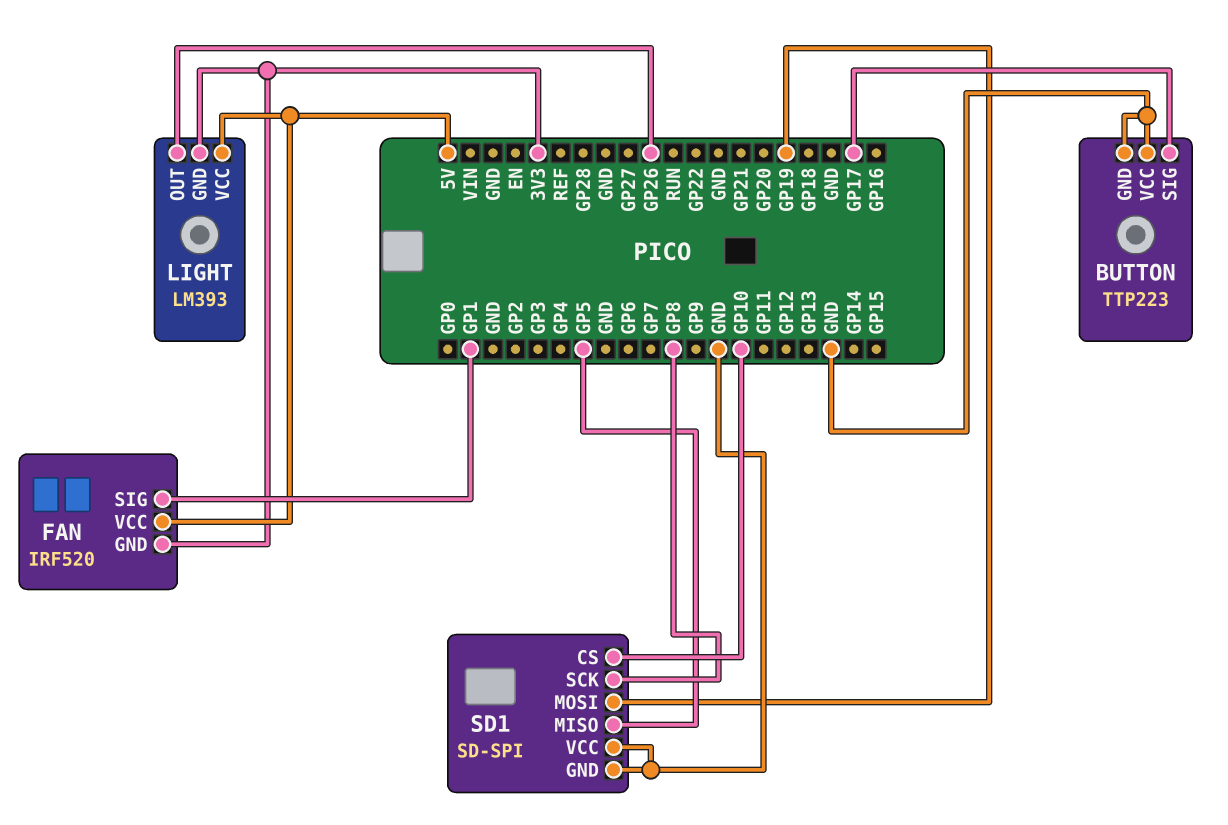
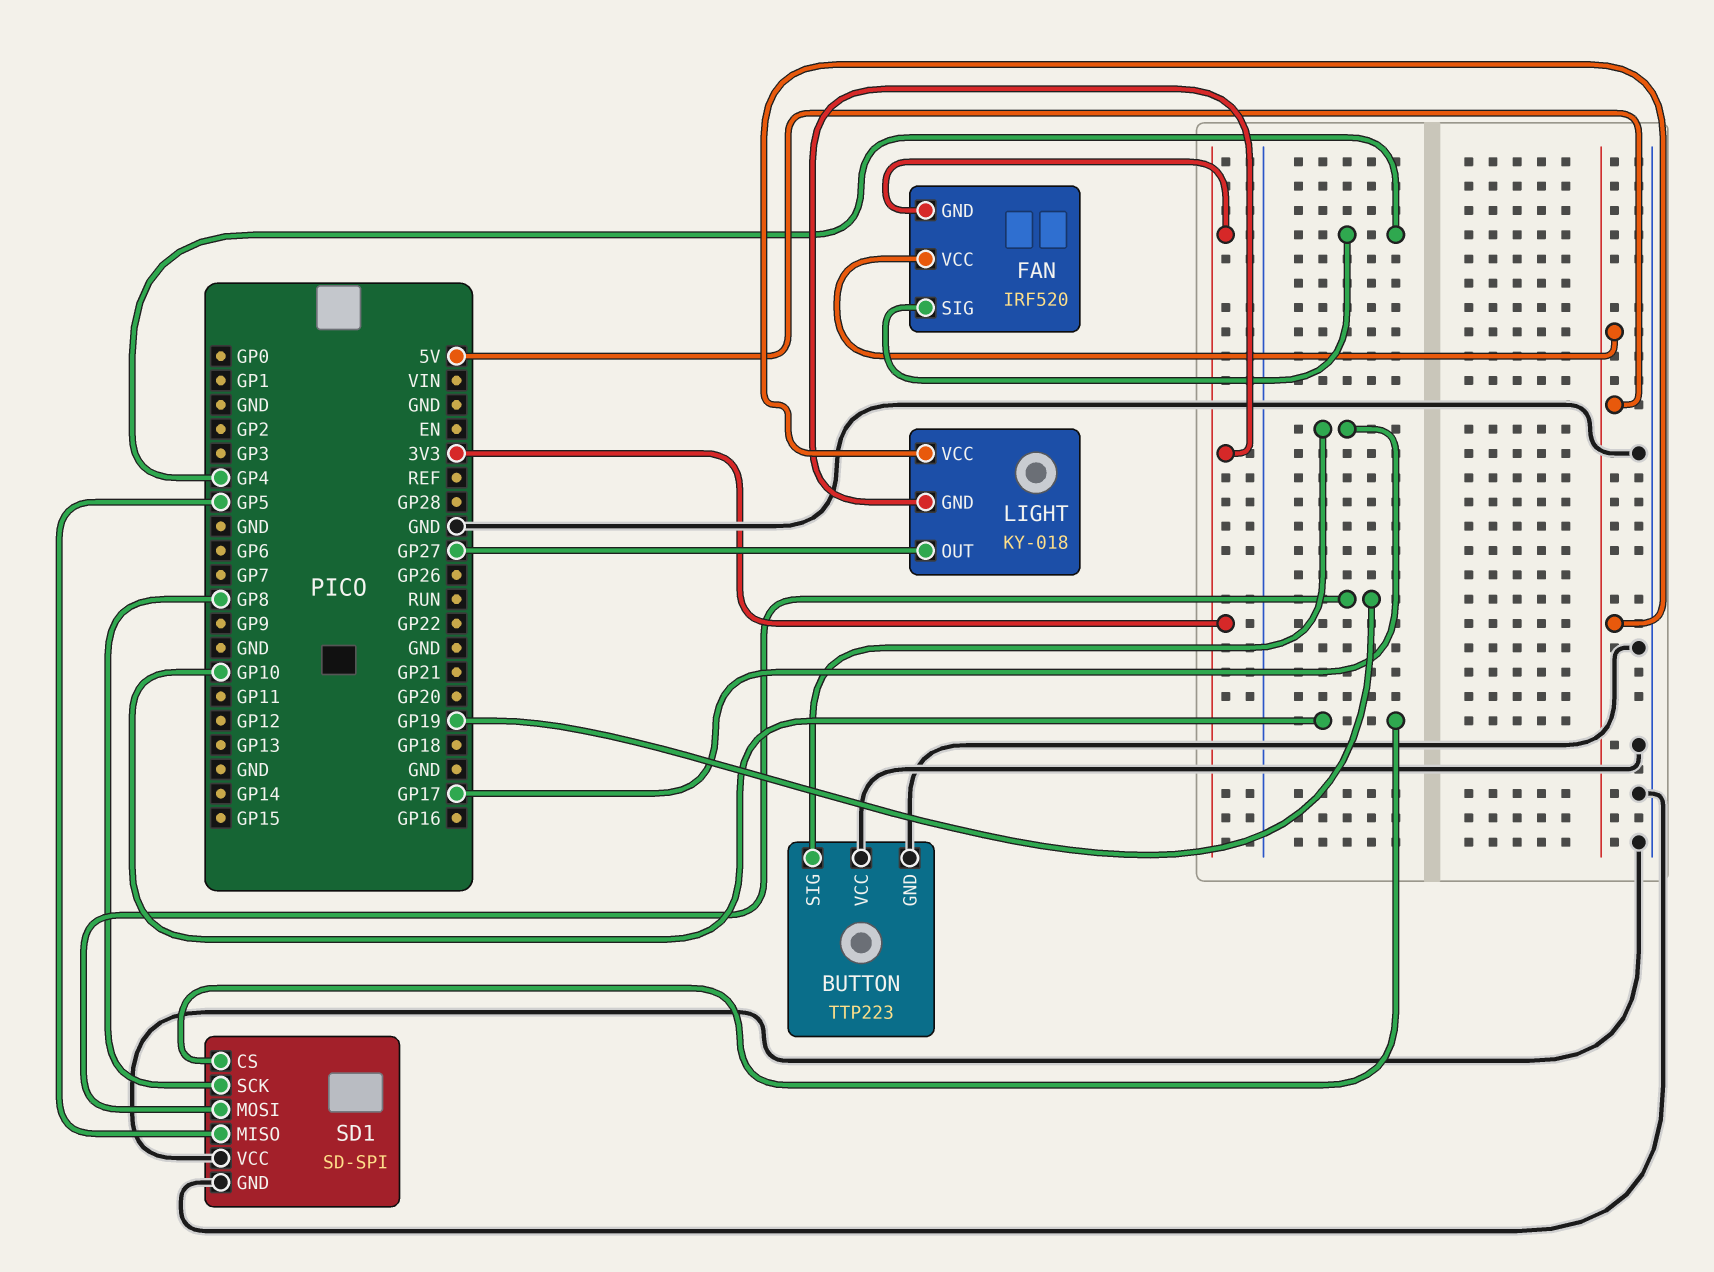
FAN pin SIG: GP1 -> GP4
LIGHT: LM393 -> KY-018
LIGHT pin OUT: GP26 -> GP27

